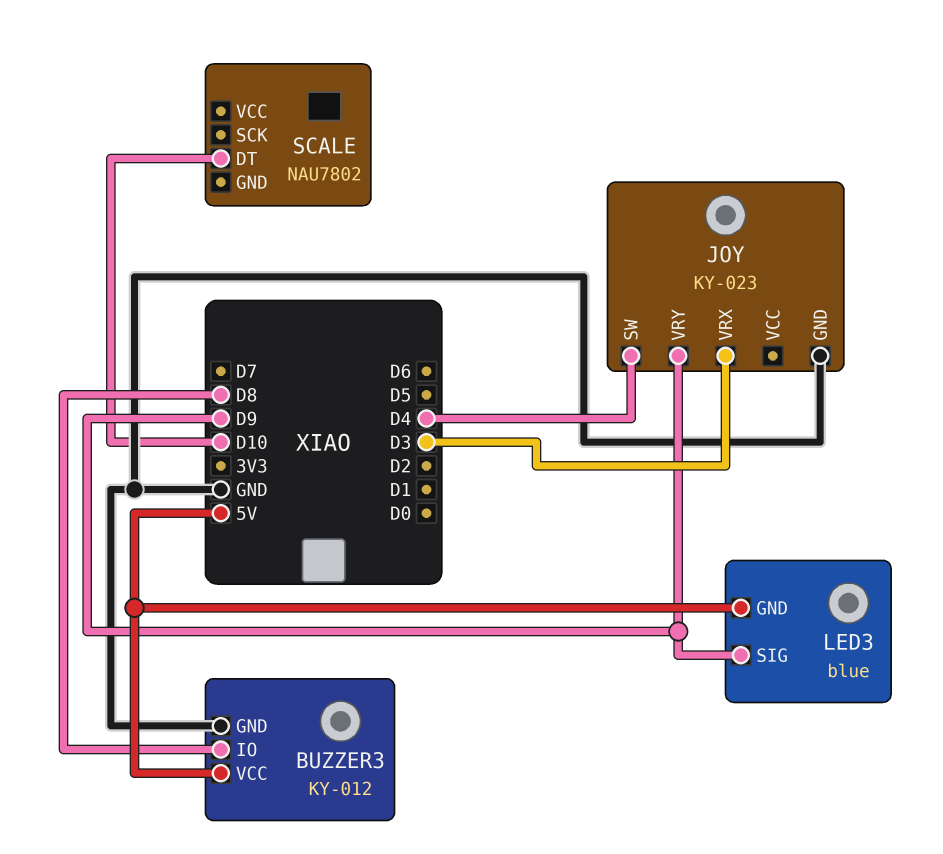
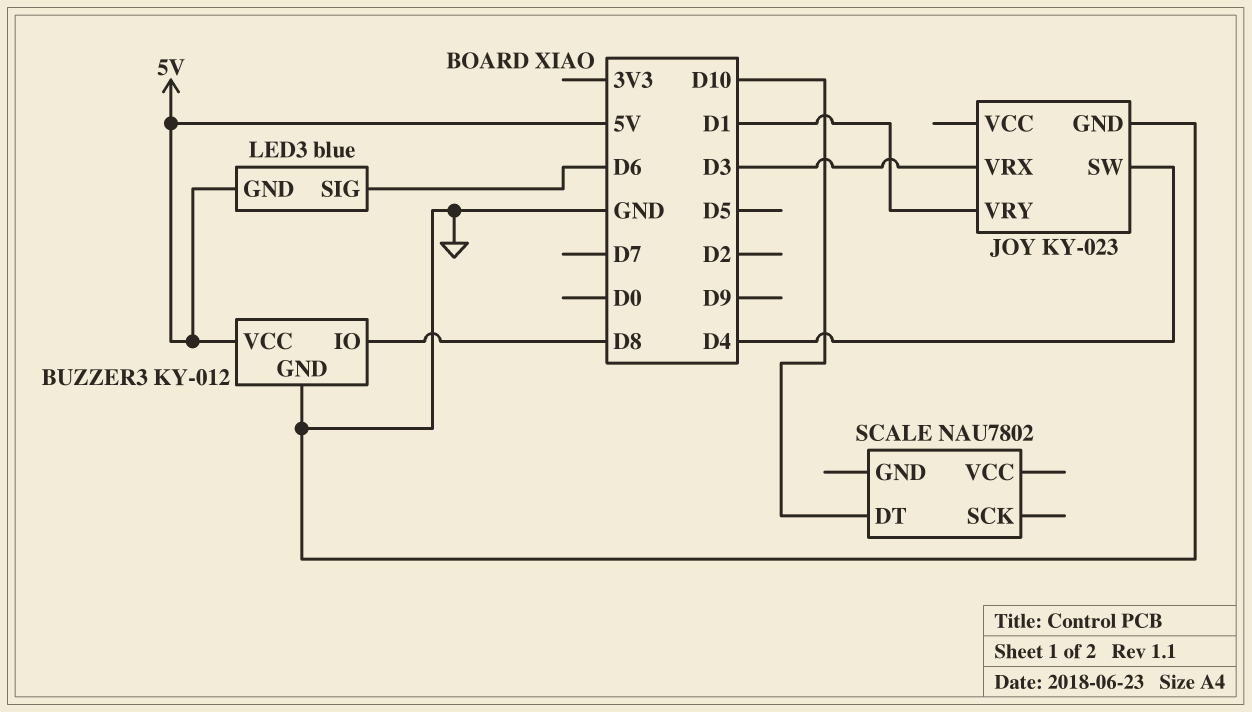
JOY pin VRY: D9 -> D1
LED3 pin SIG: D9 -> D6

